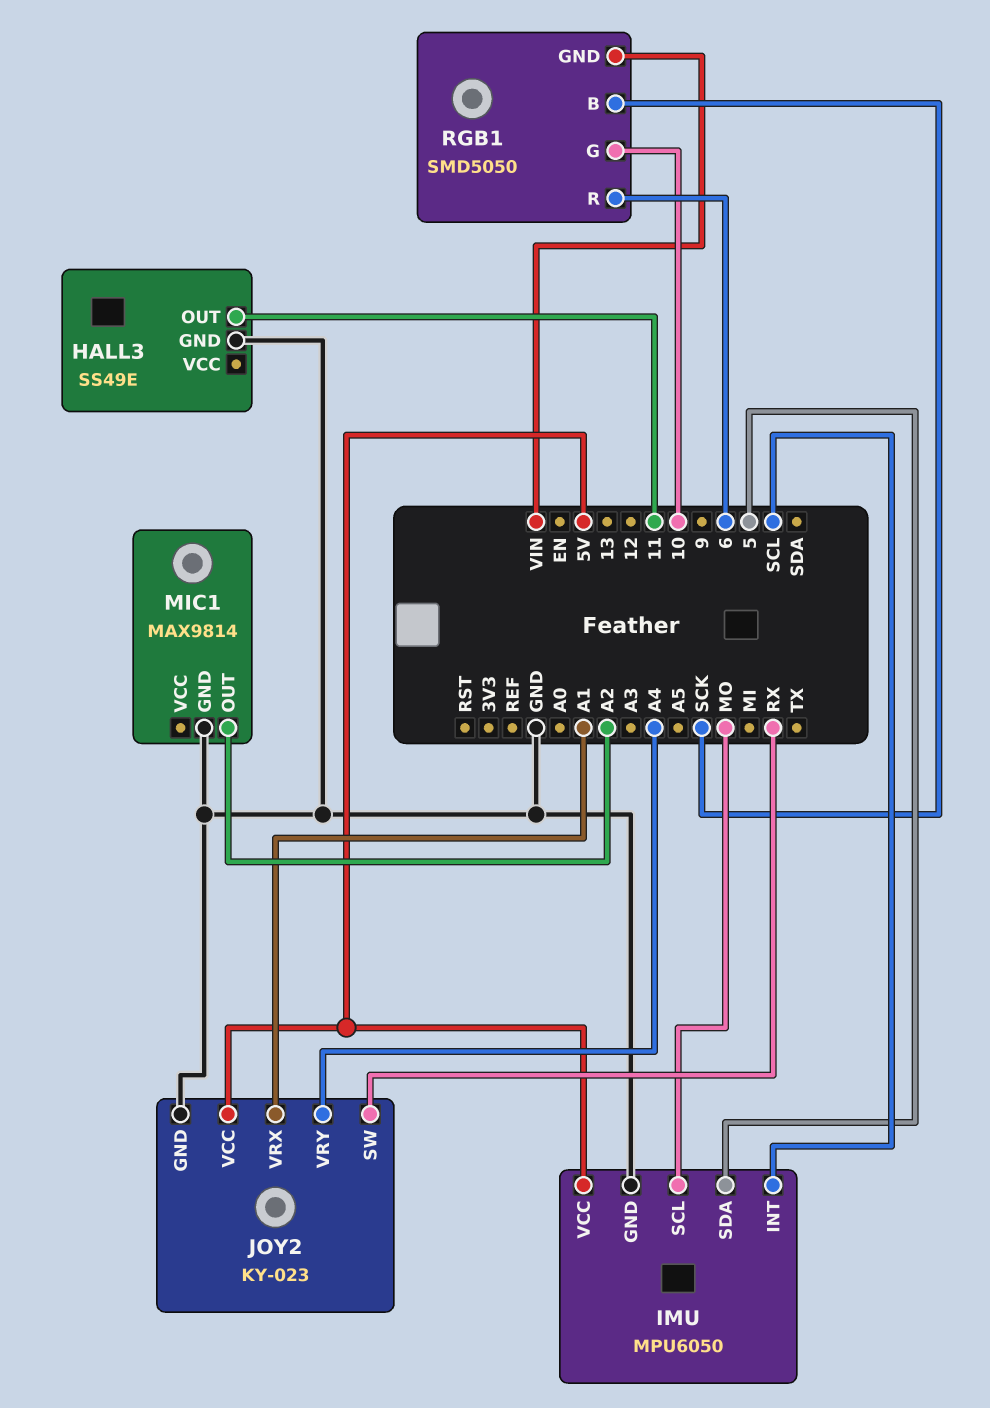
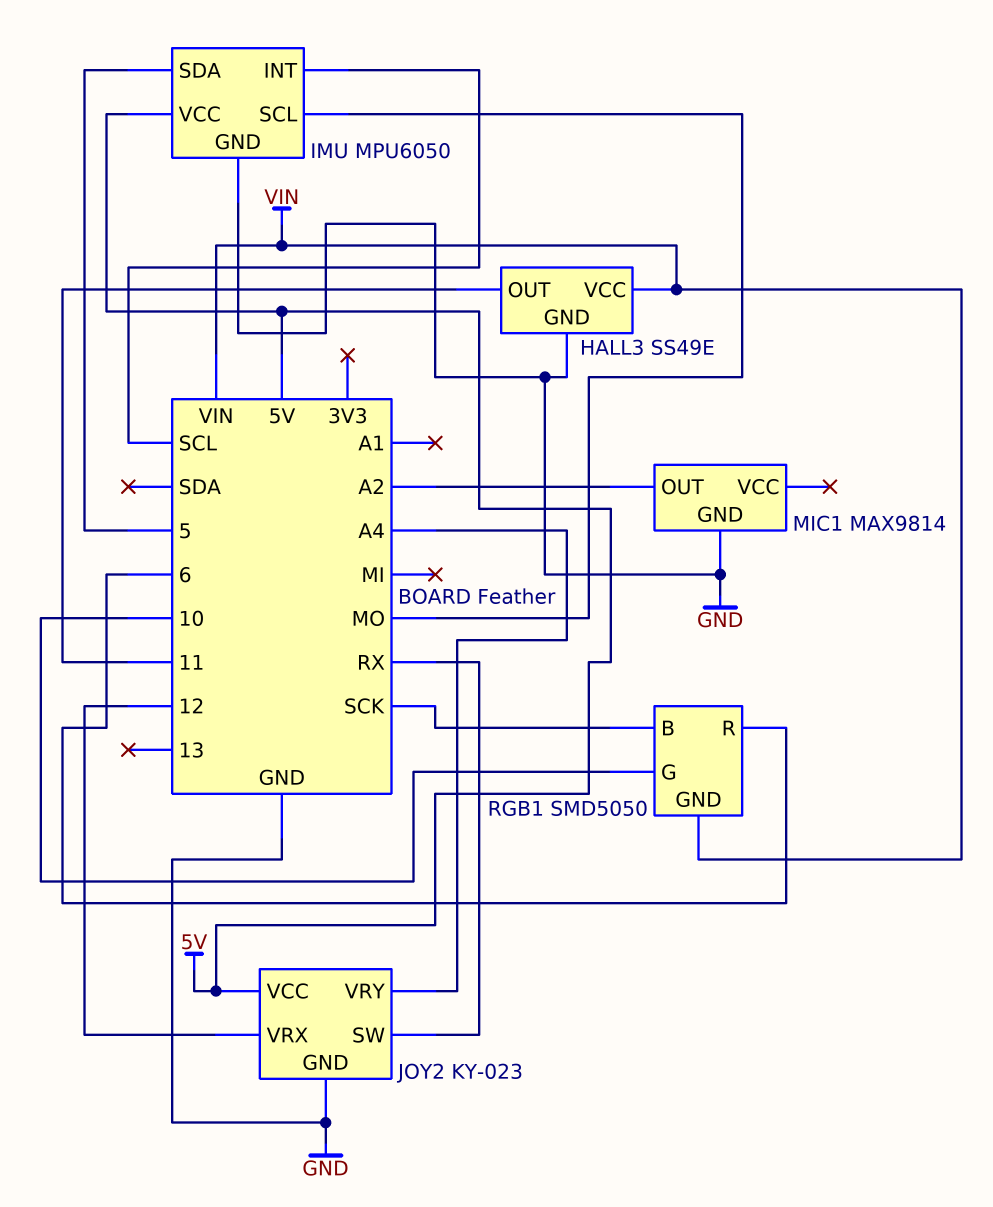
HALL3 pin VCC: none -> VIN
JOY2 pin VRX: A1 -> 12

